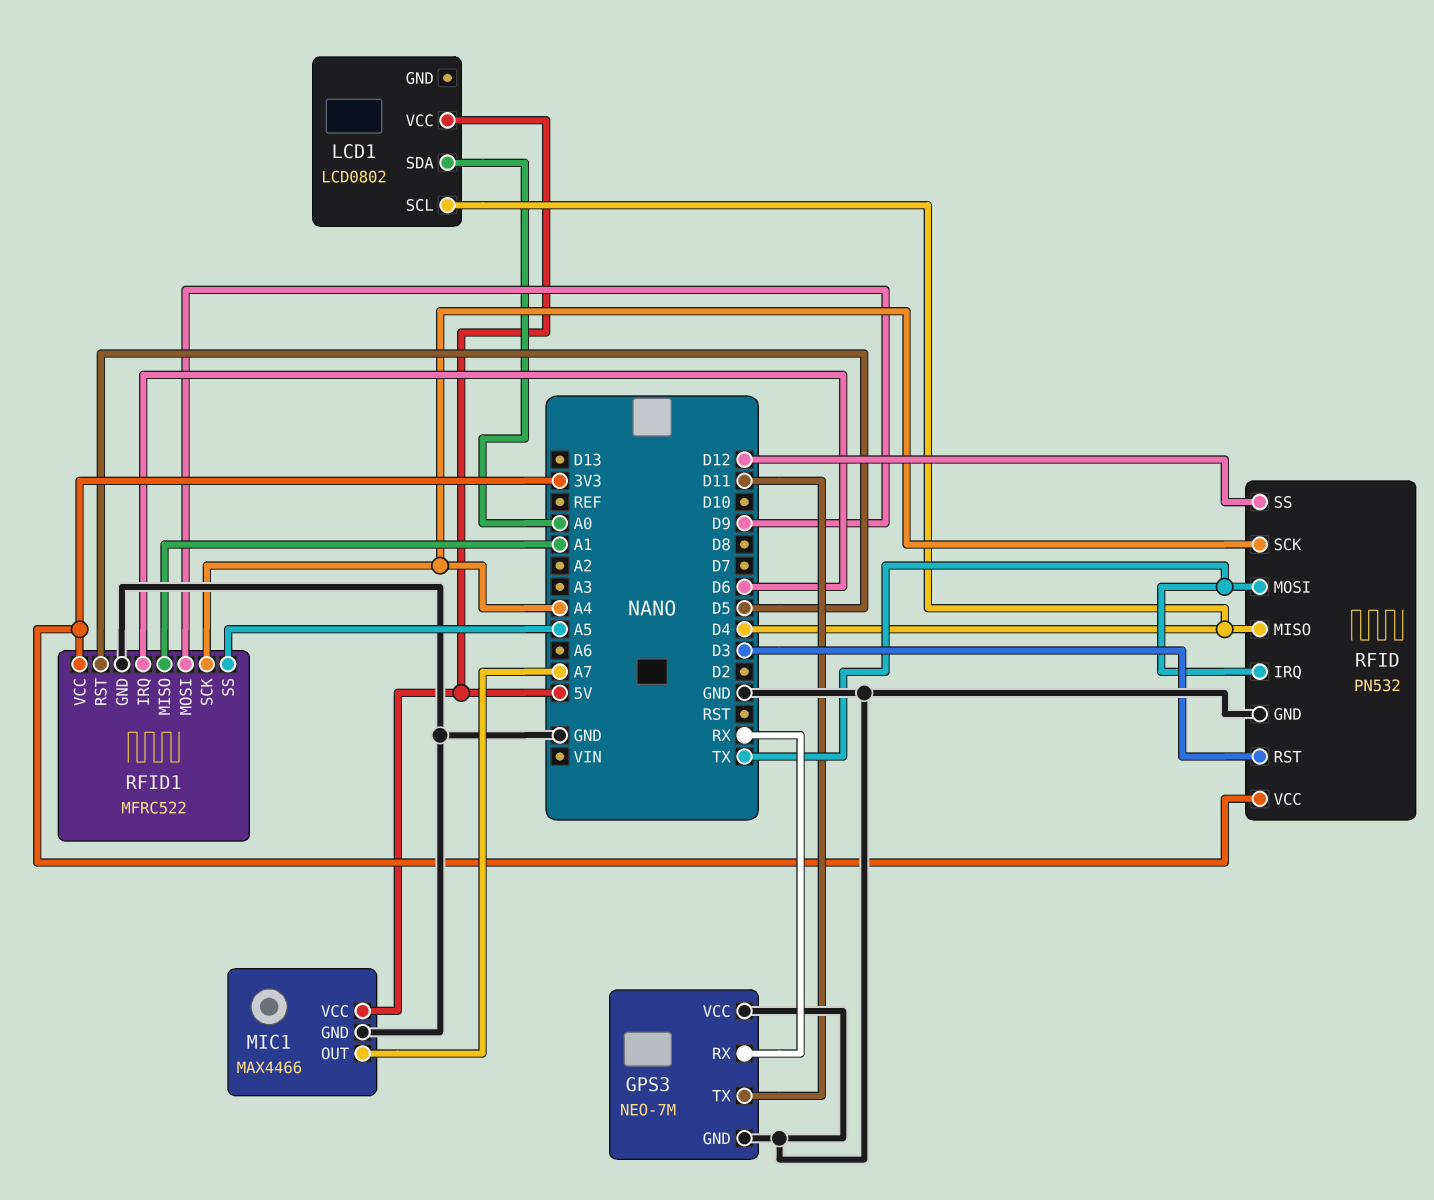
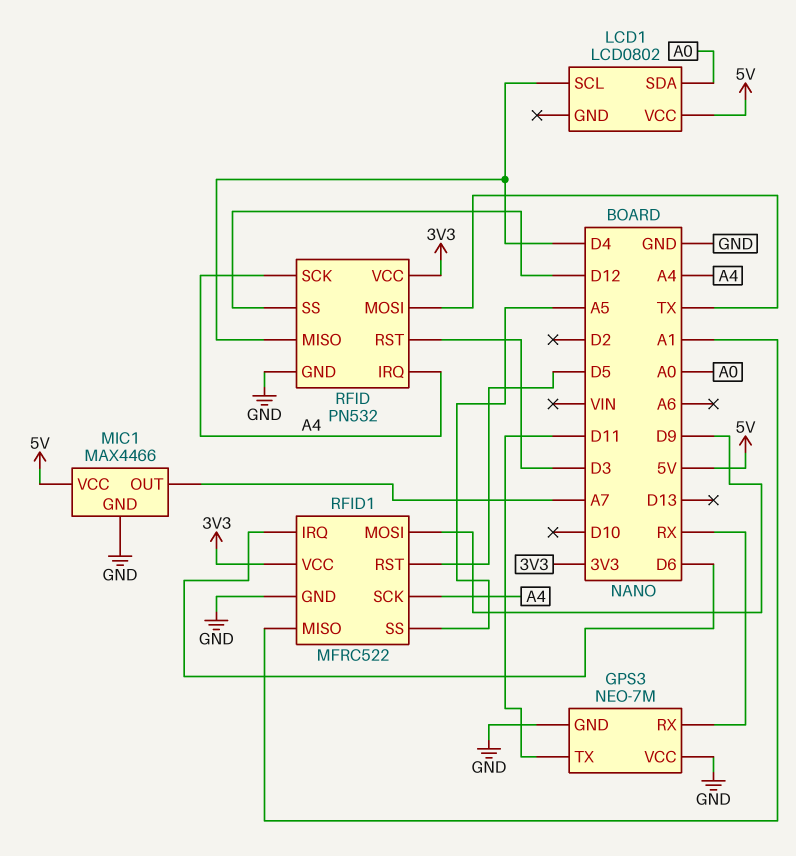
RFID pin IRQ: TX -> A4

